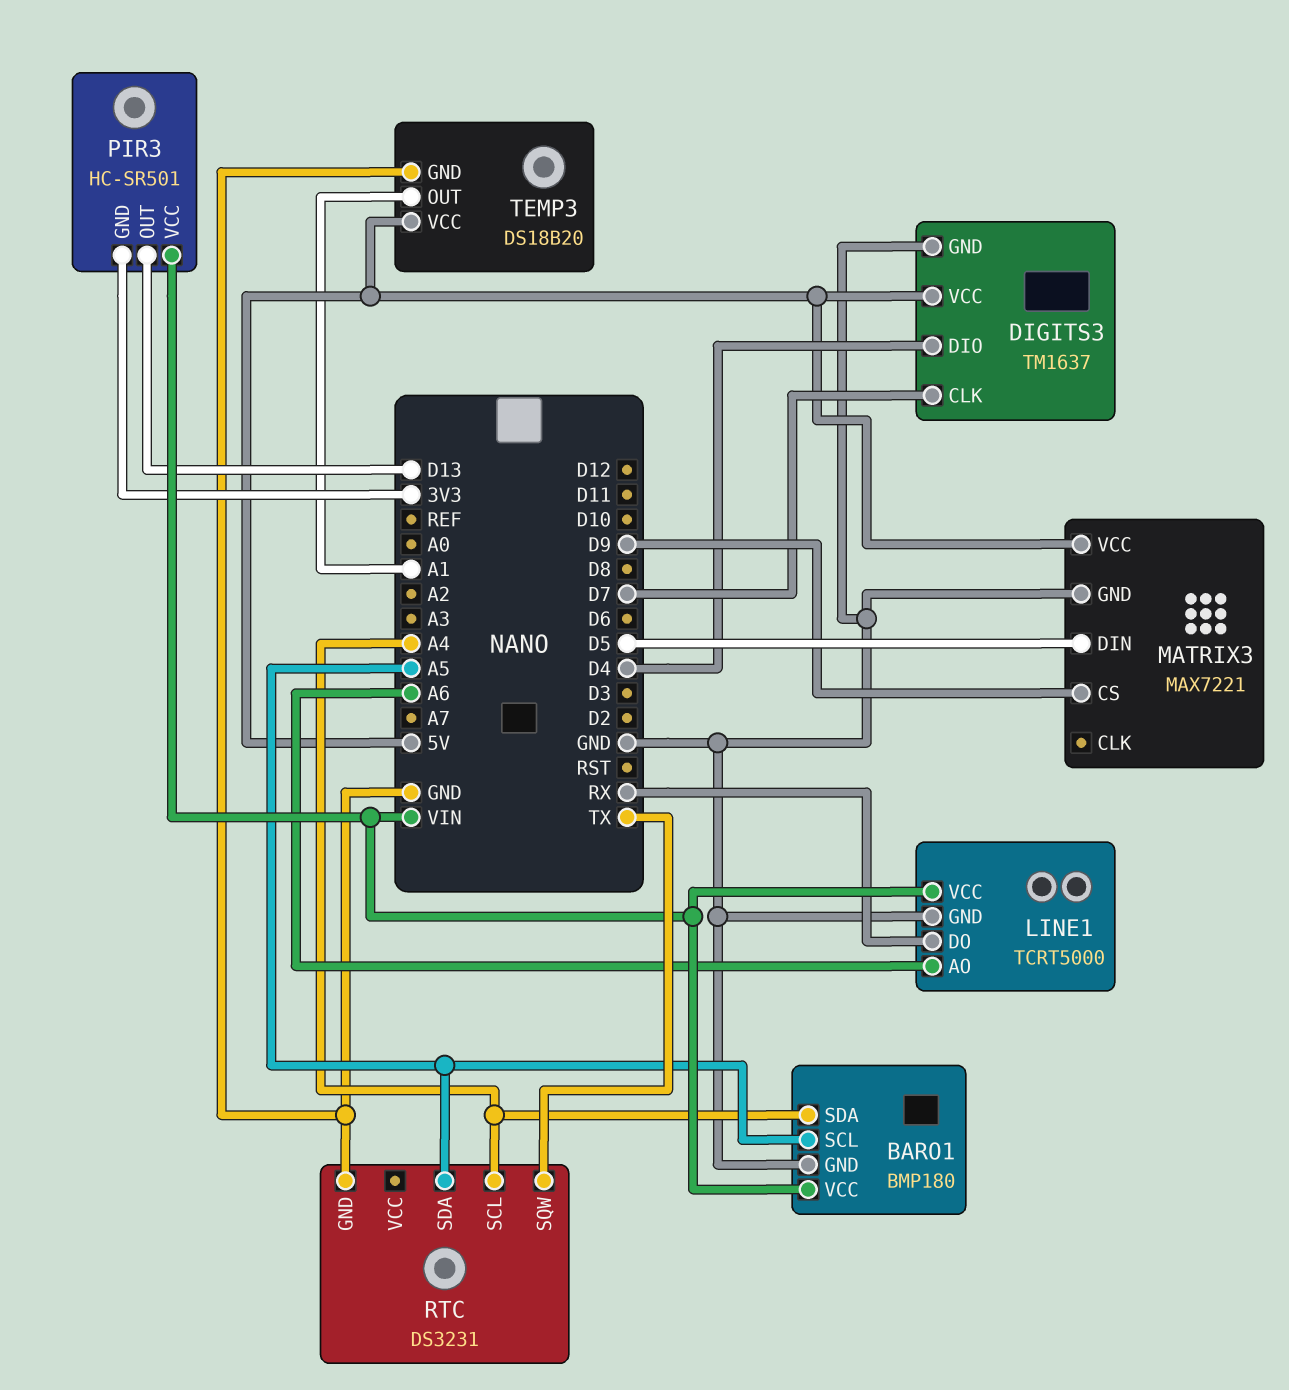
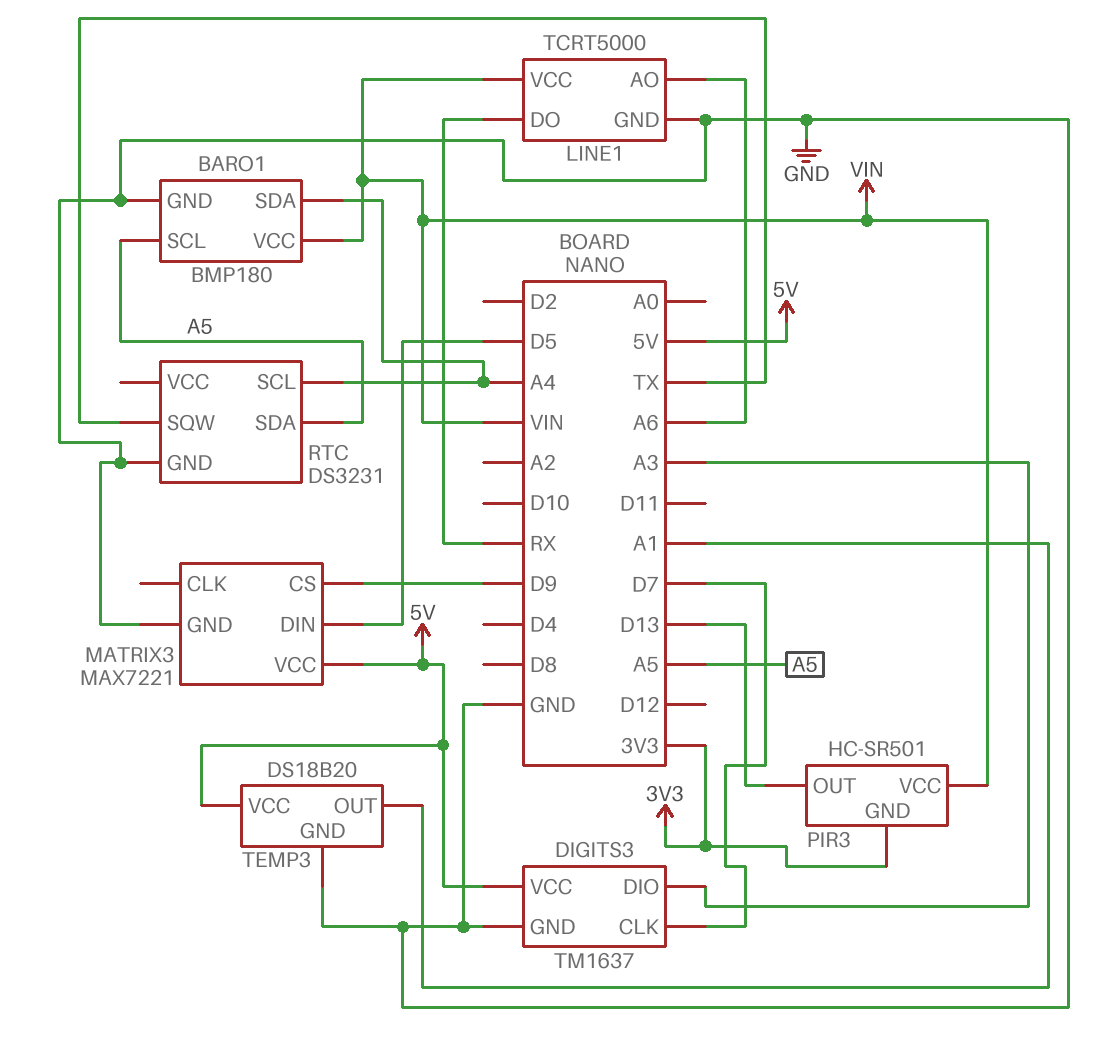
DIGITS3 pin DIO: D4 -> A3

